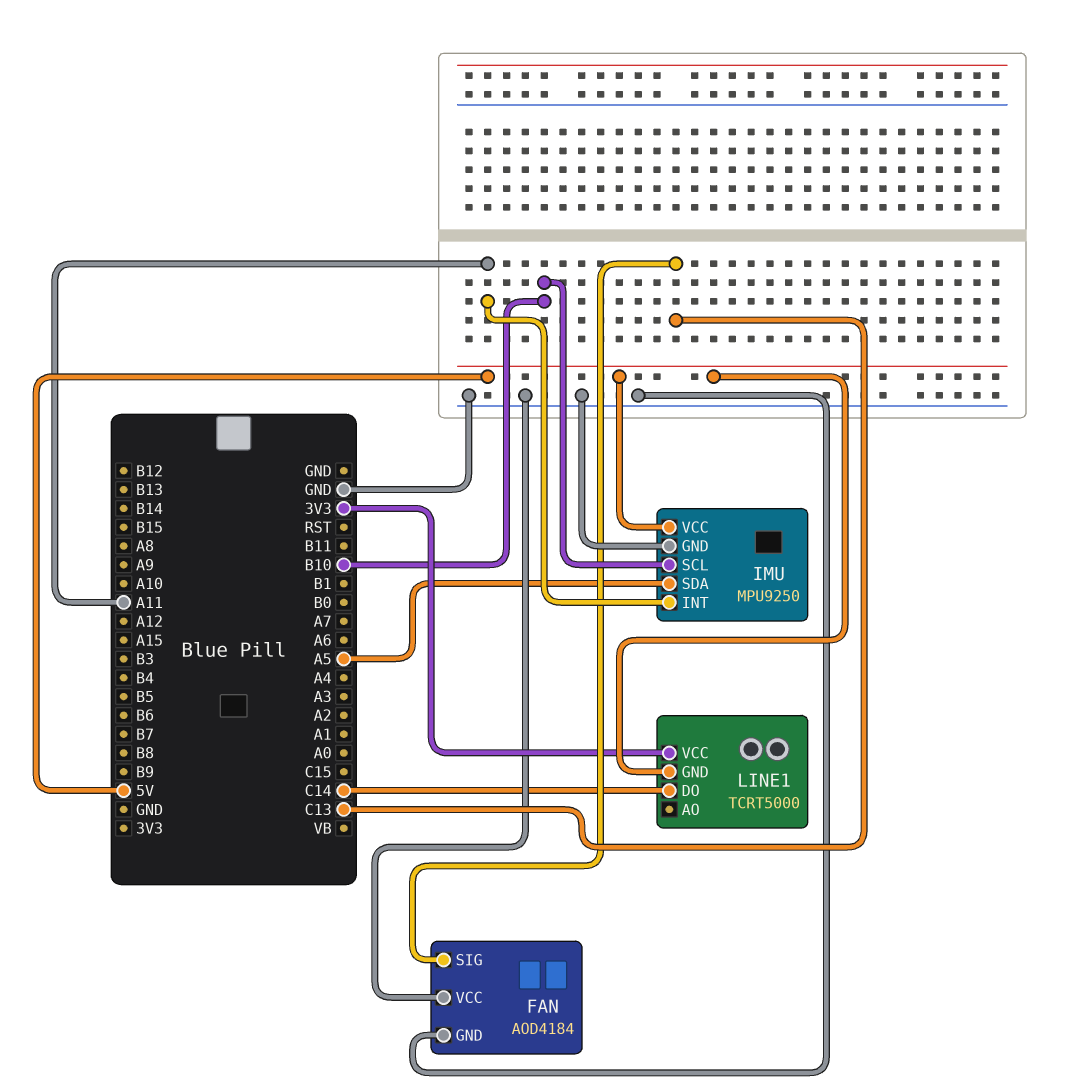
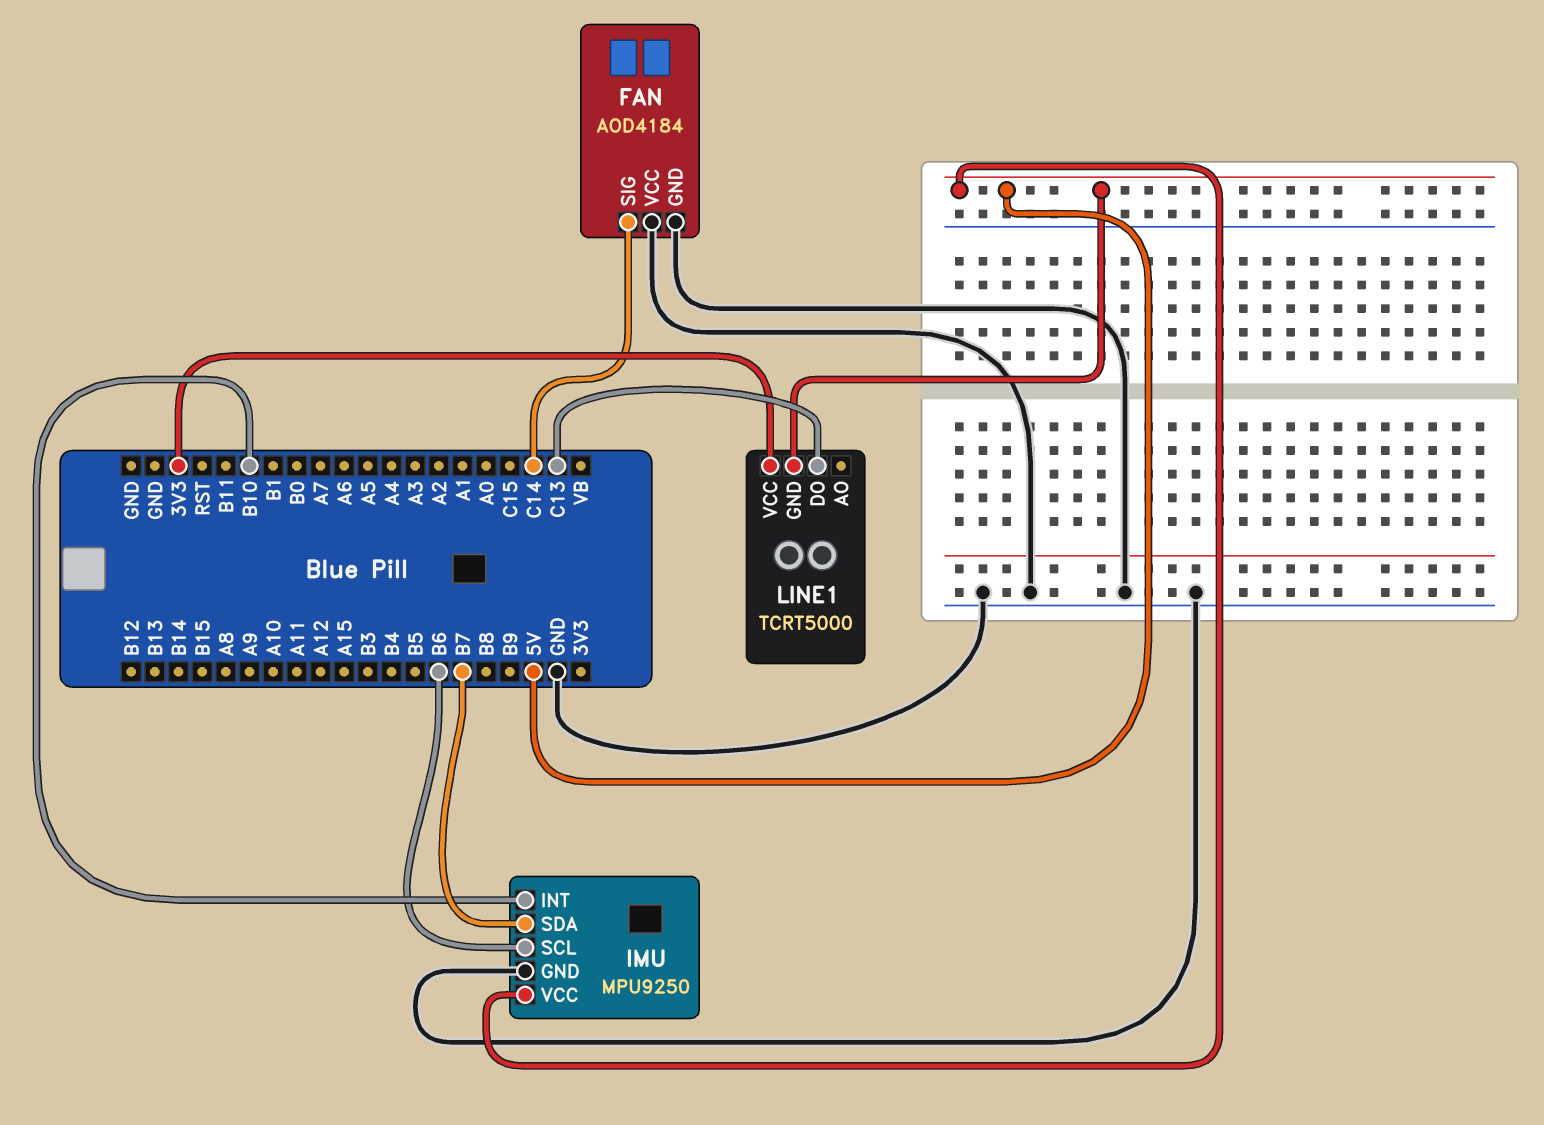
FAN pin SIG: C13 -> C14
IMU pin INT: A11 -> B10
IMU pin SCL: B10 -> B6
IMU pin SDA: A5 -> B7
LINE1 pin DO: C14 -> C13

